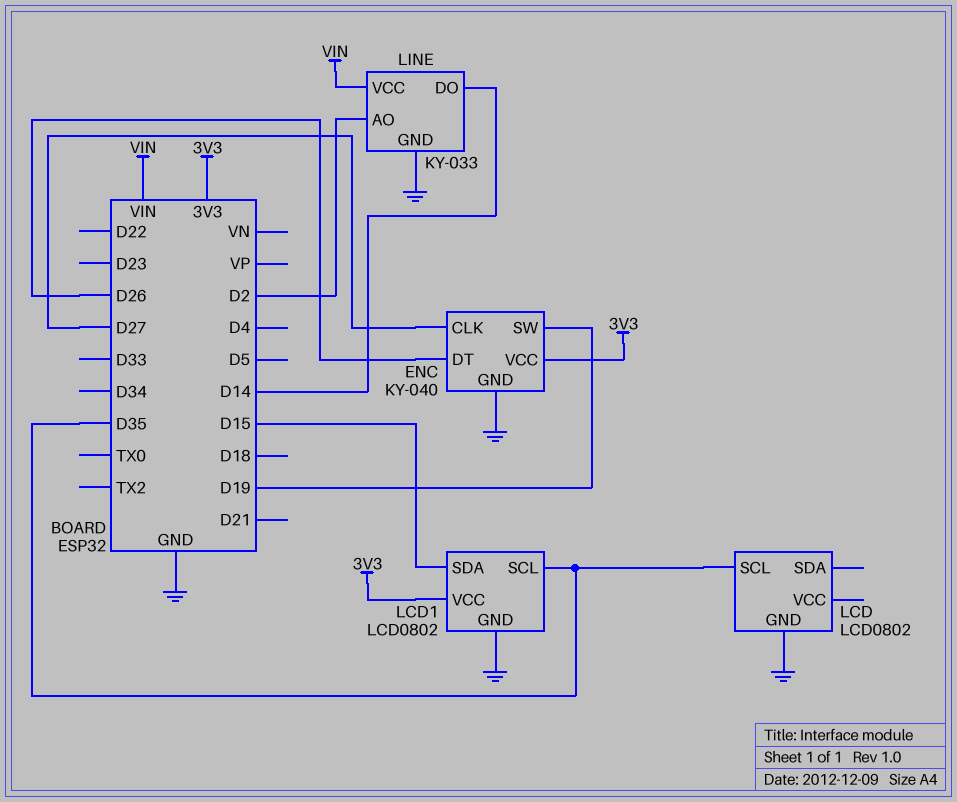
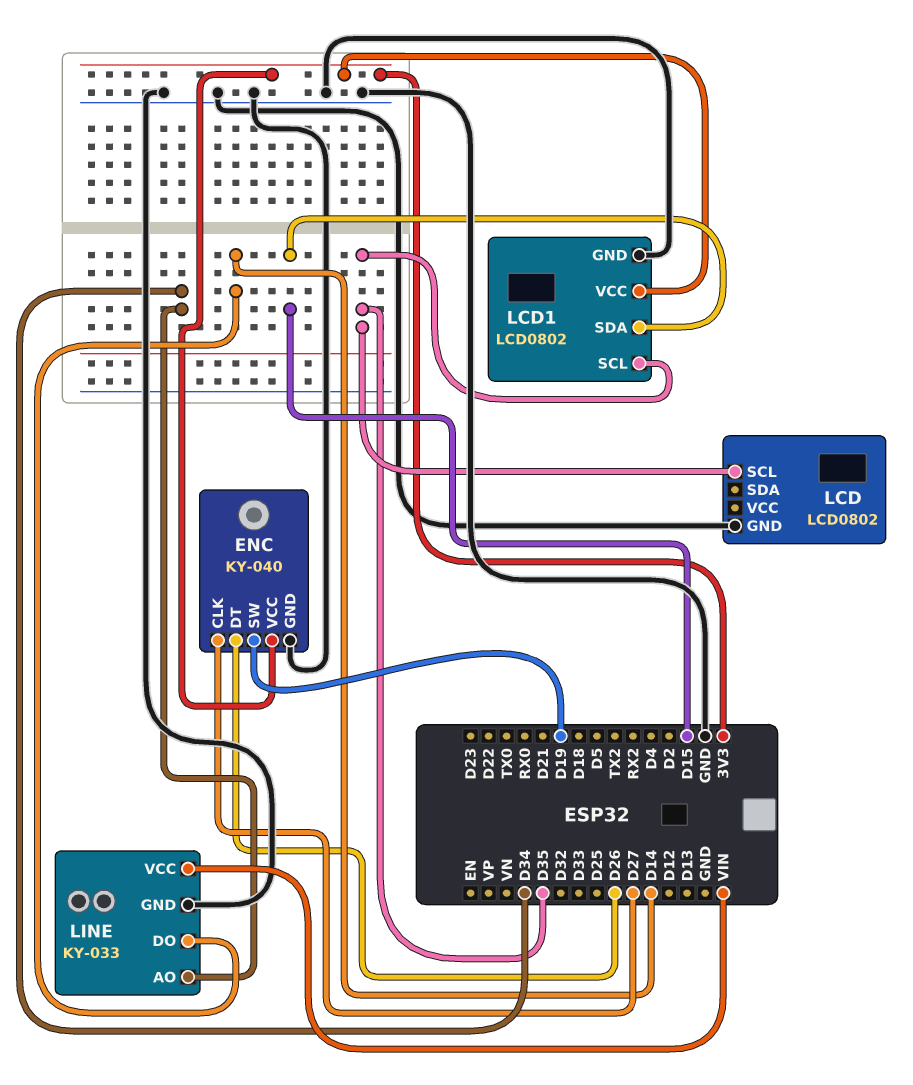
LINE pin AO: D2 -> D34

